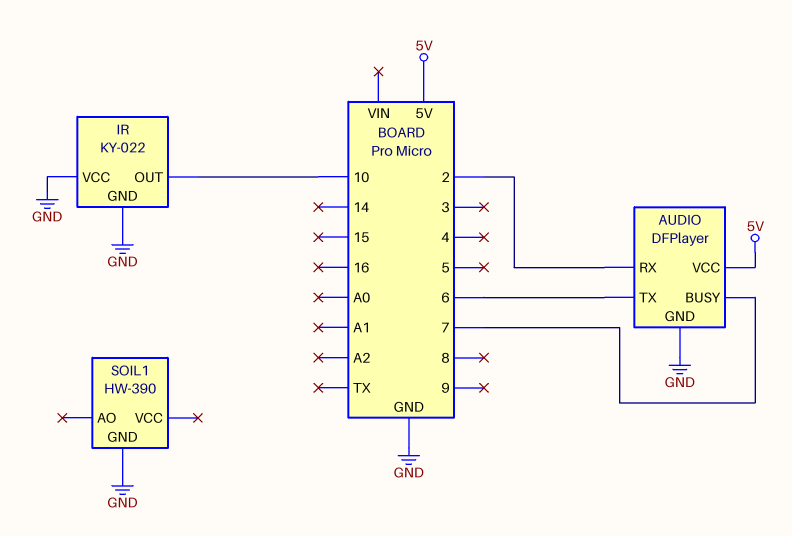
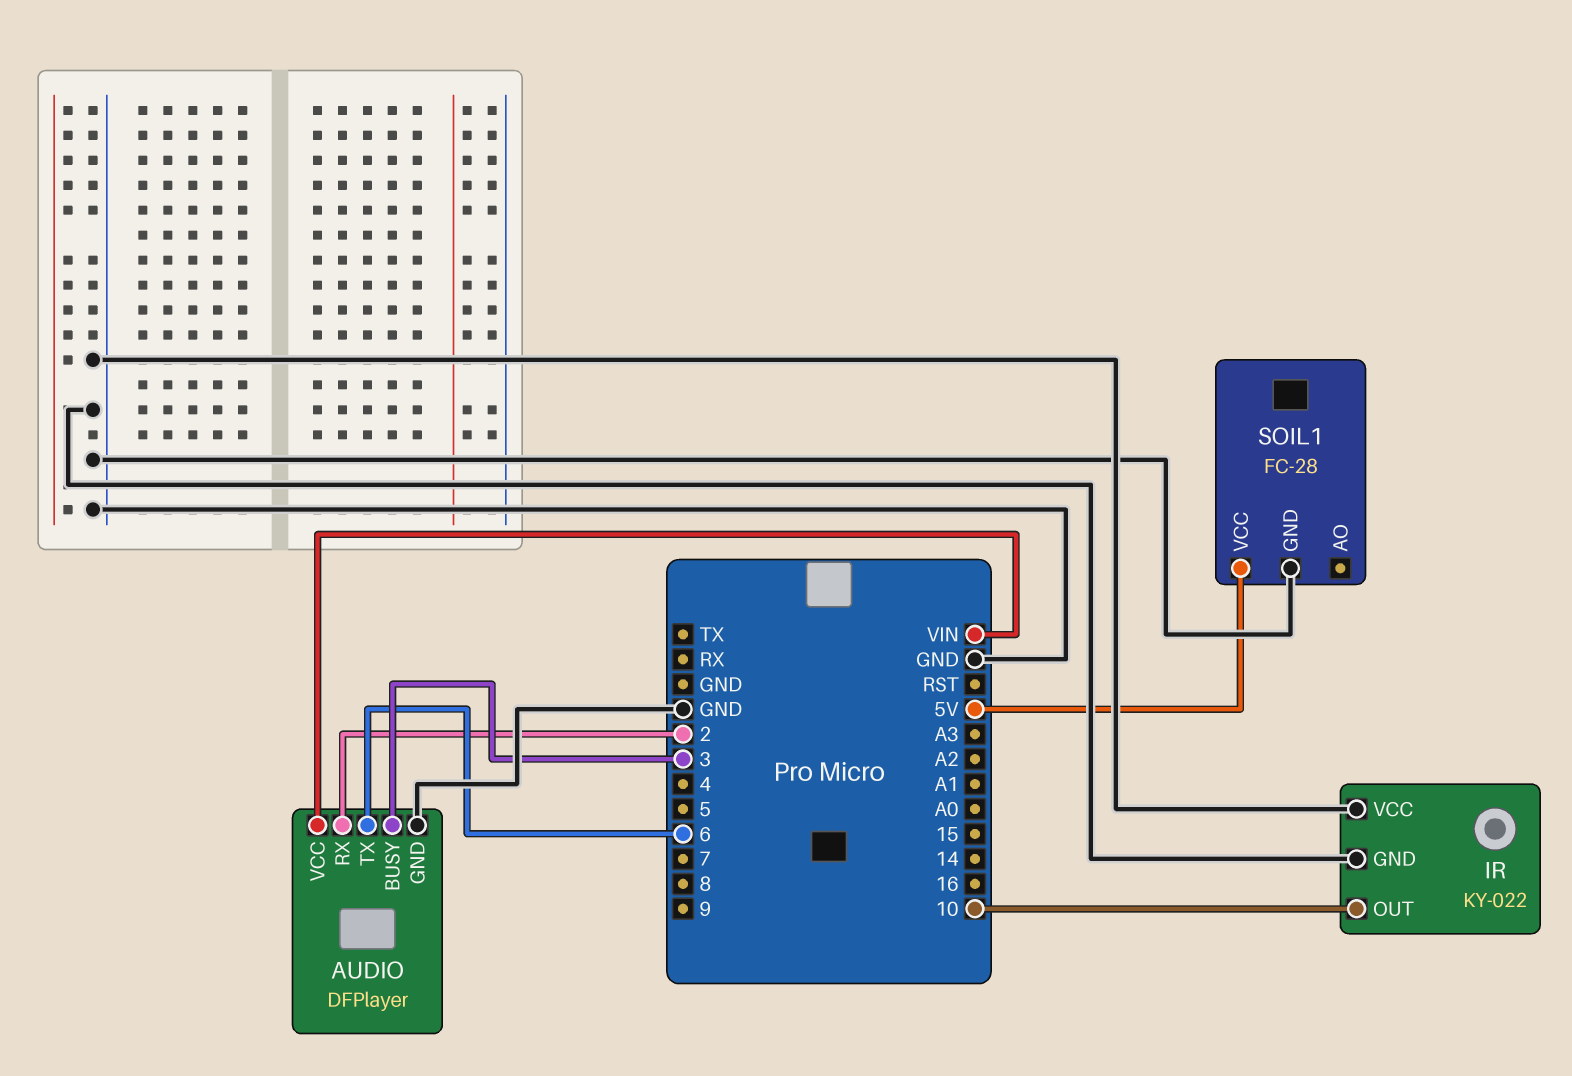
AUDIO pin BUSY: 7 -> 3
AUDIO pin VCC: 5V -> VIN
SOIL1: HW-390 -> FC-28
SOIL1 pin VCC: none -> 5V

